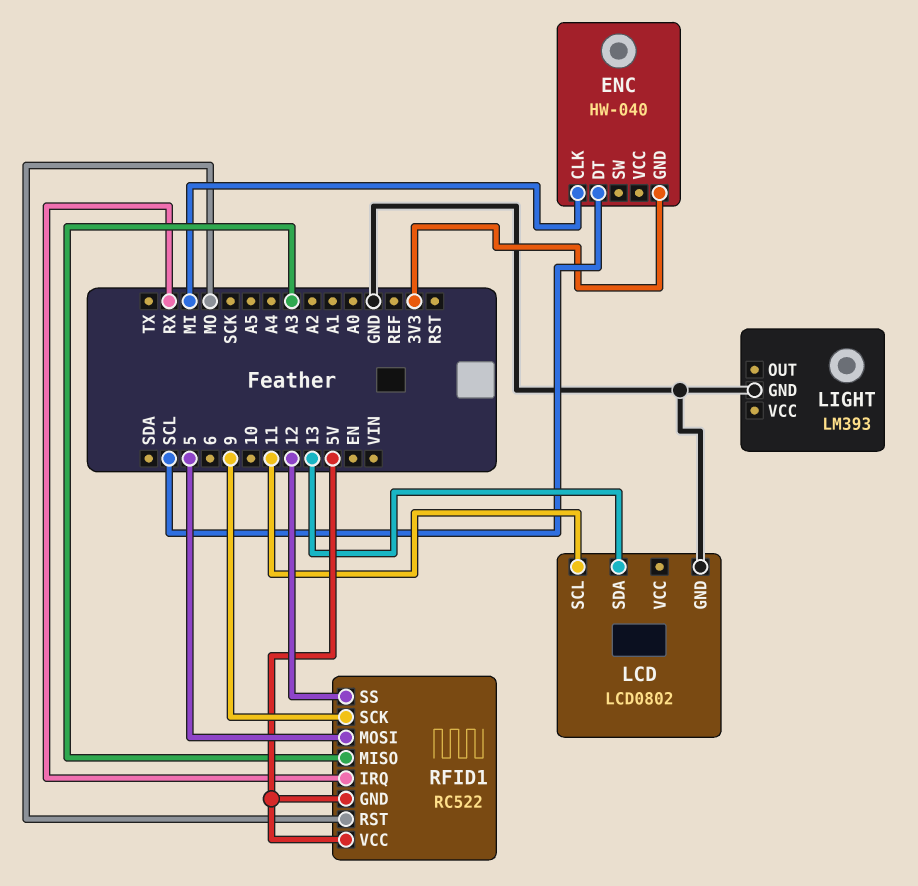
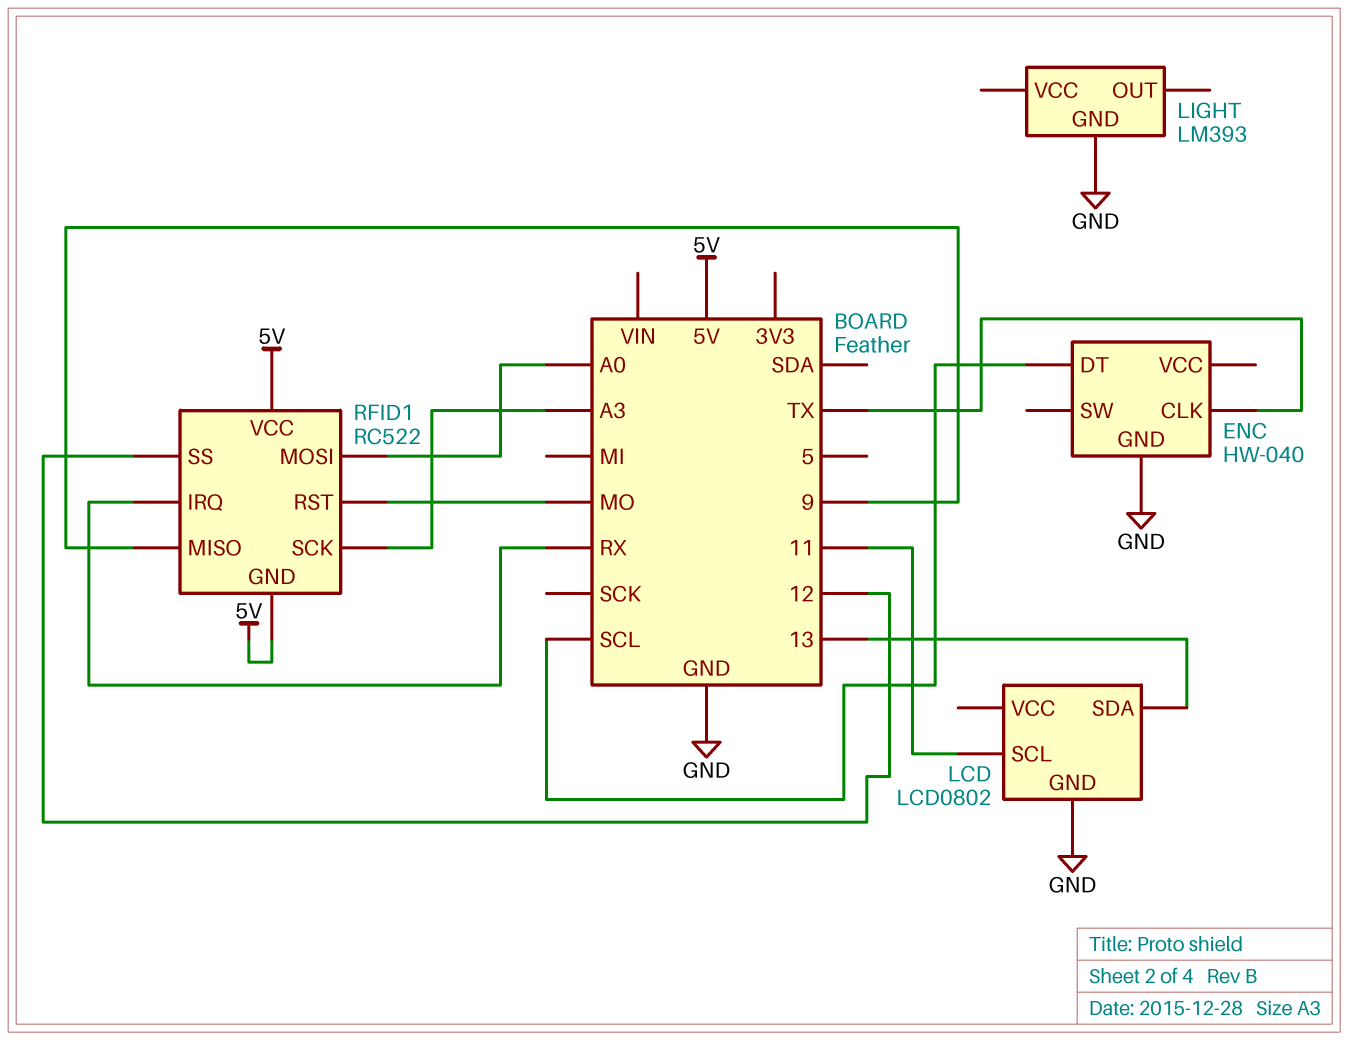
ENC pin CLK: MI -> TX
ENC pin GND: 3V3 -> GND
RFID1 pin MISO: A3 -> 9
RFID1 pin MOSI: 5 -> A0
RFID1 pin SCK: 9 -> A3

